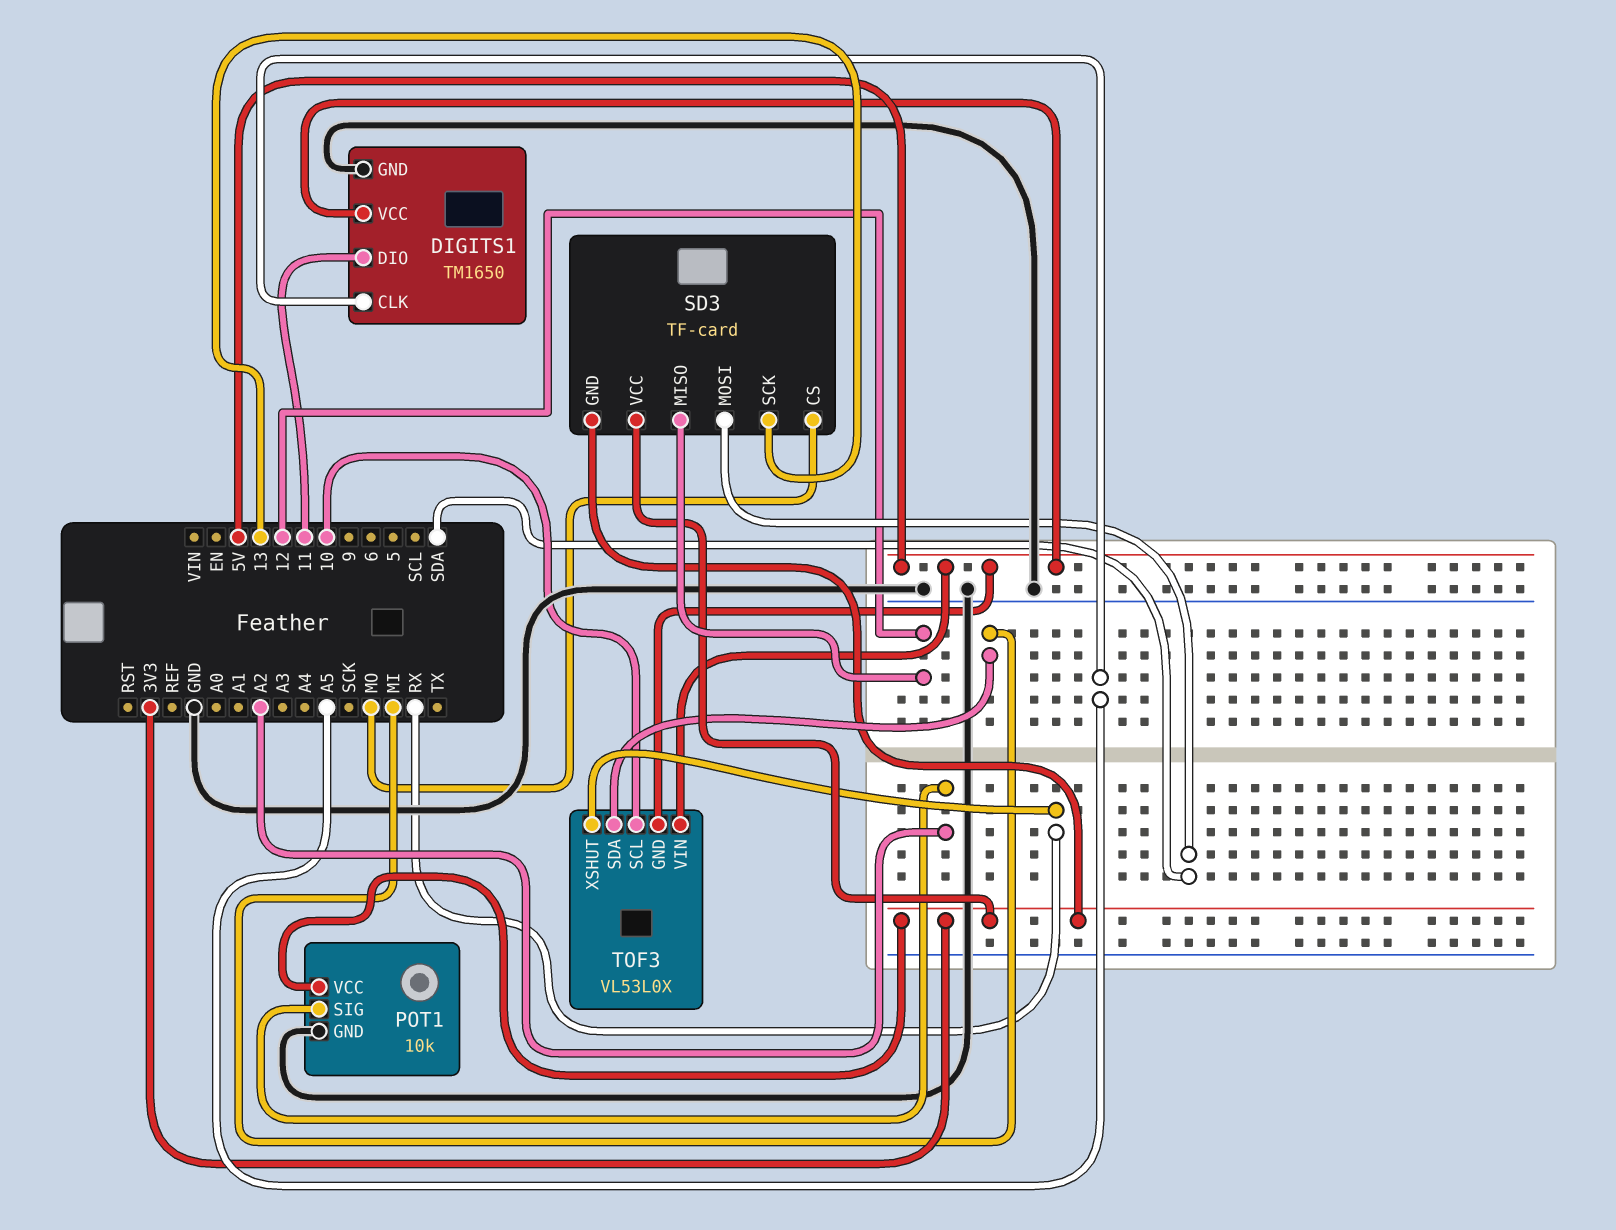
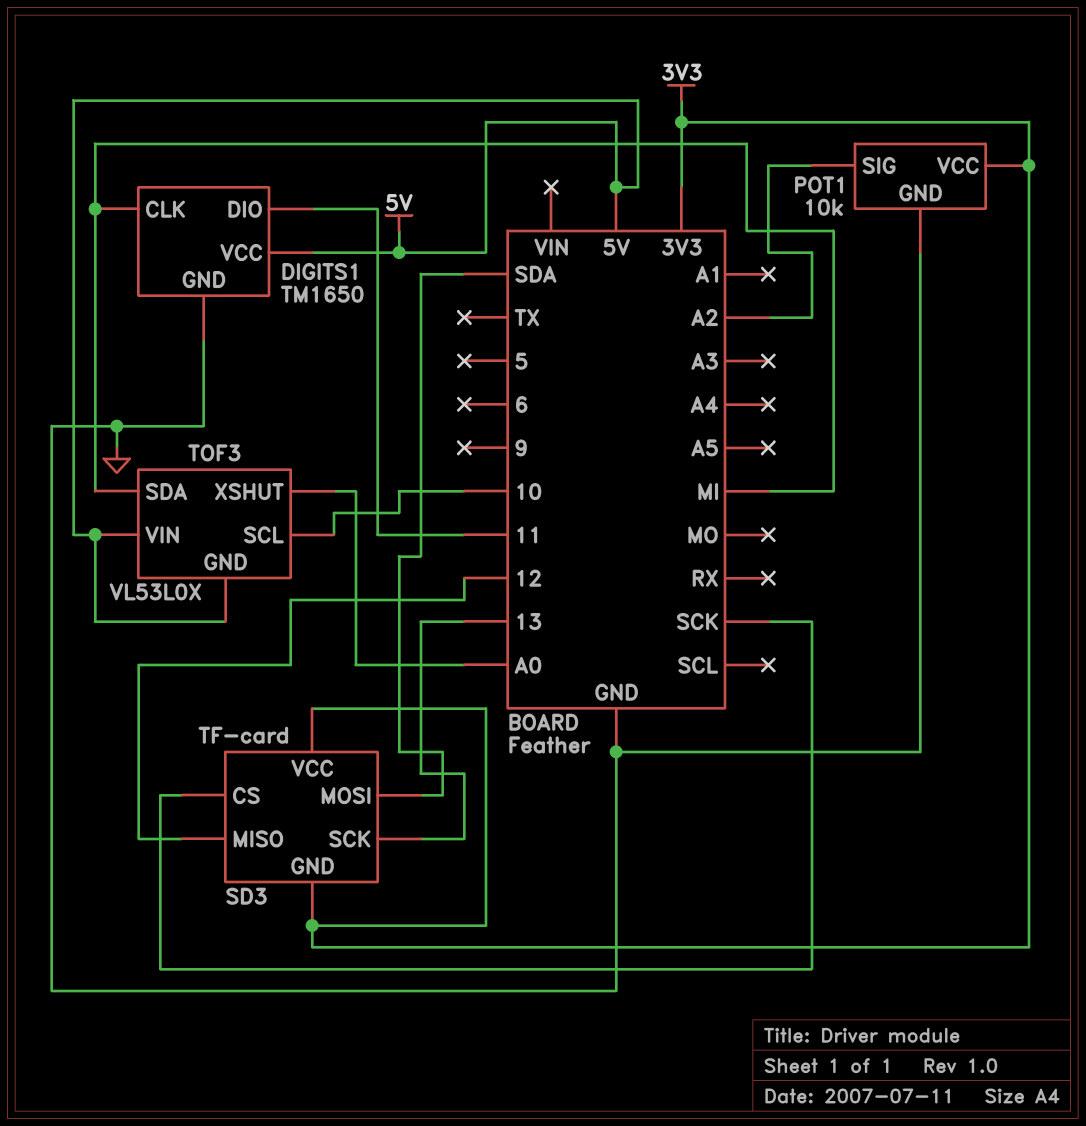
DIGITS1 pin CLK: A5 -> MI
SD3 pin CS: MO -> SCK
TOF3 pin XSHUT: RX -> A0

